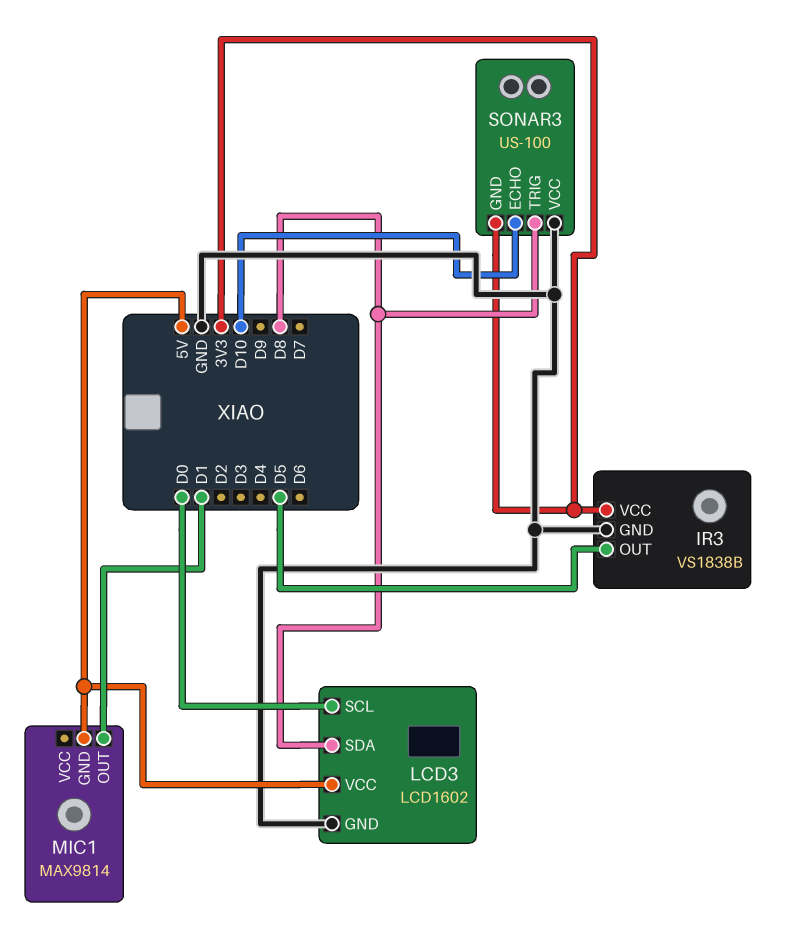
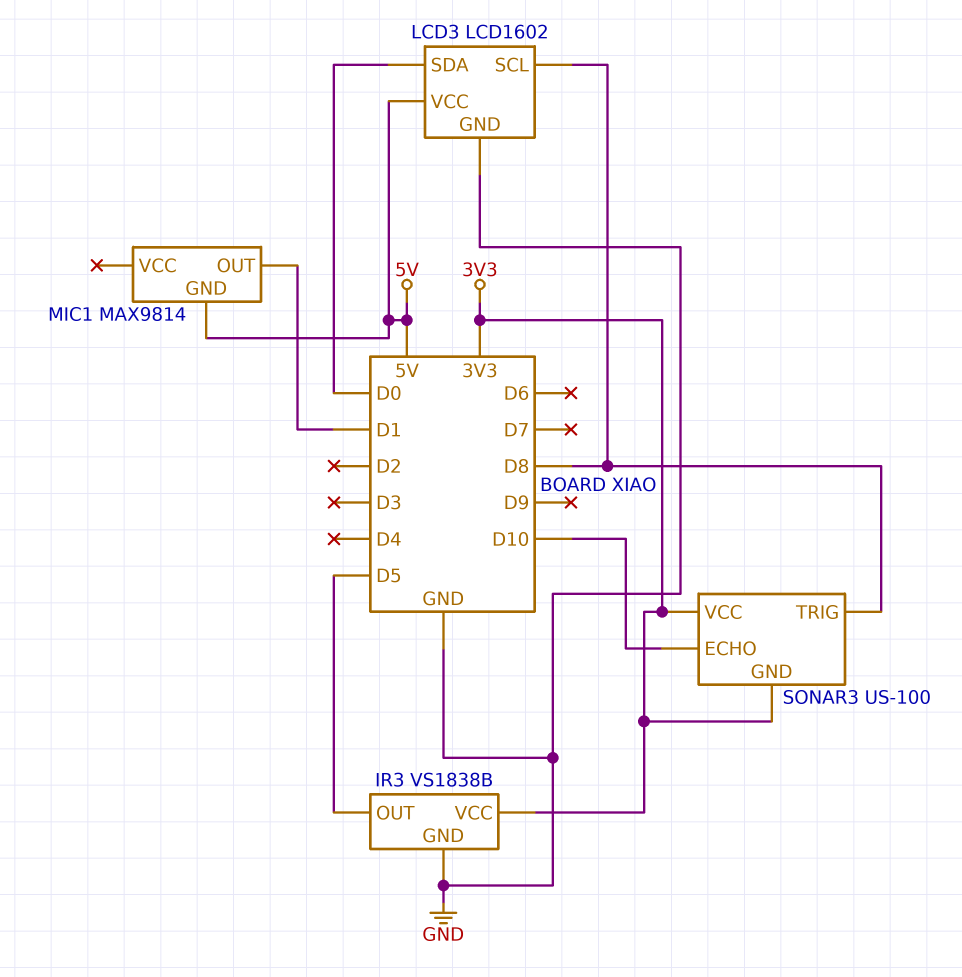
LCD3 pin SCL: D0 -> D8
LCD3 pin SDA: D8 -> D0
SONAR3 pin VCC: GND -> 3V3

